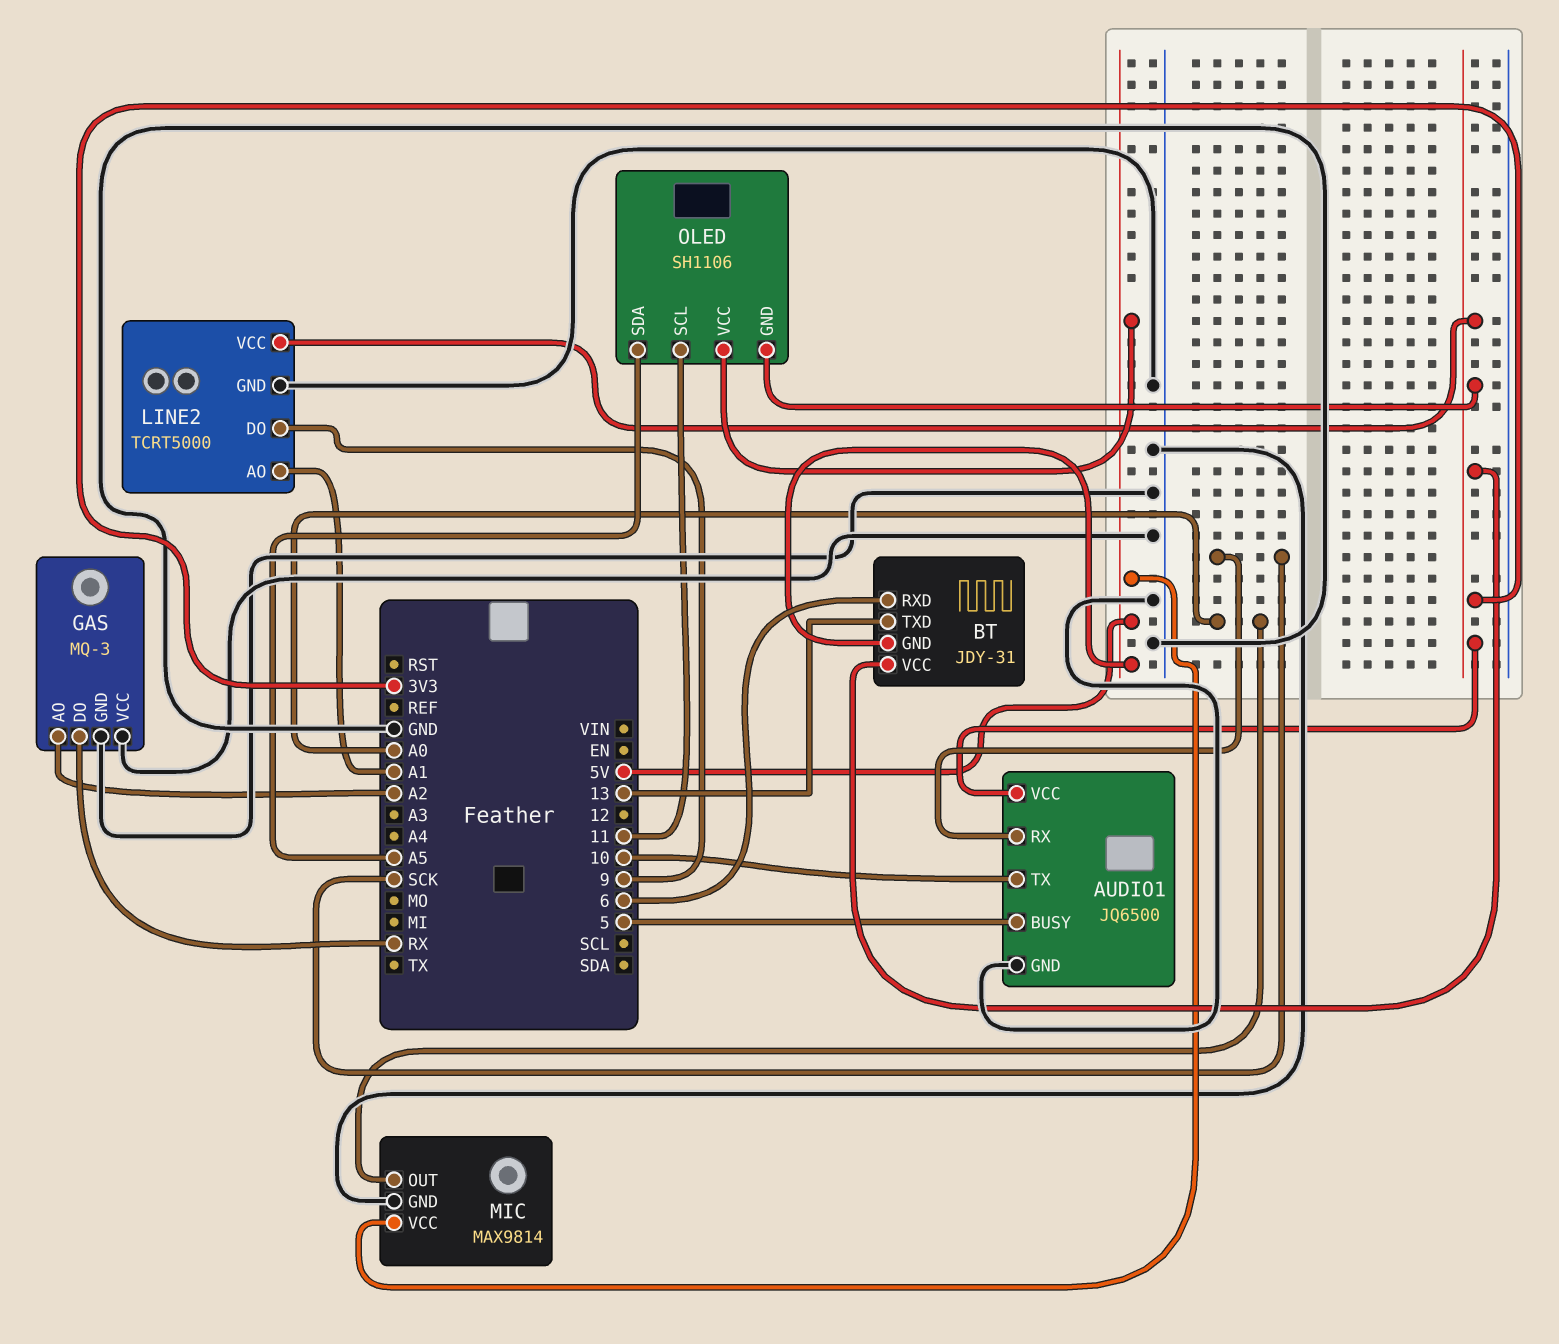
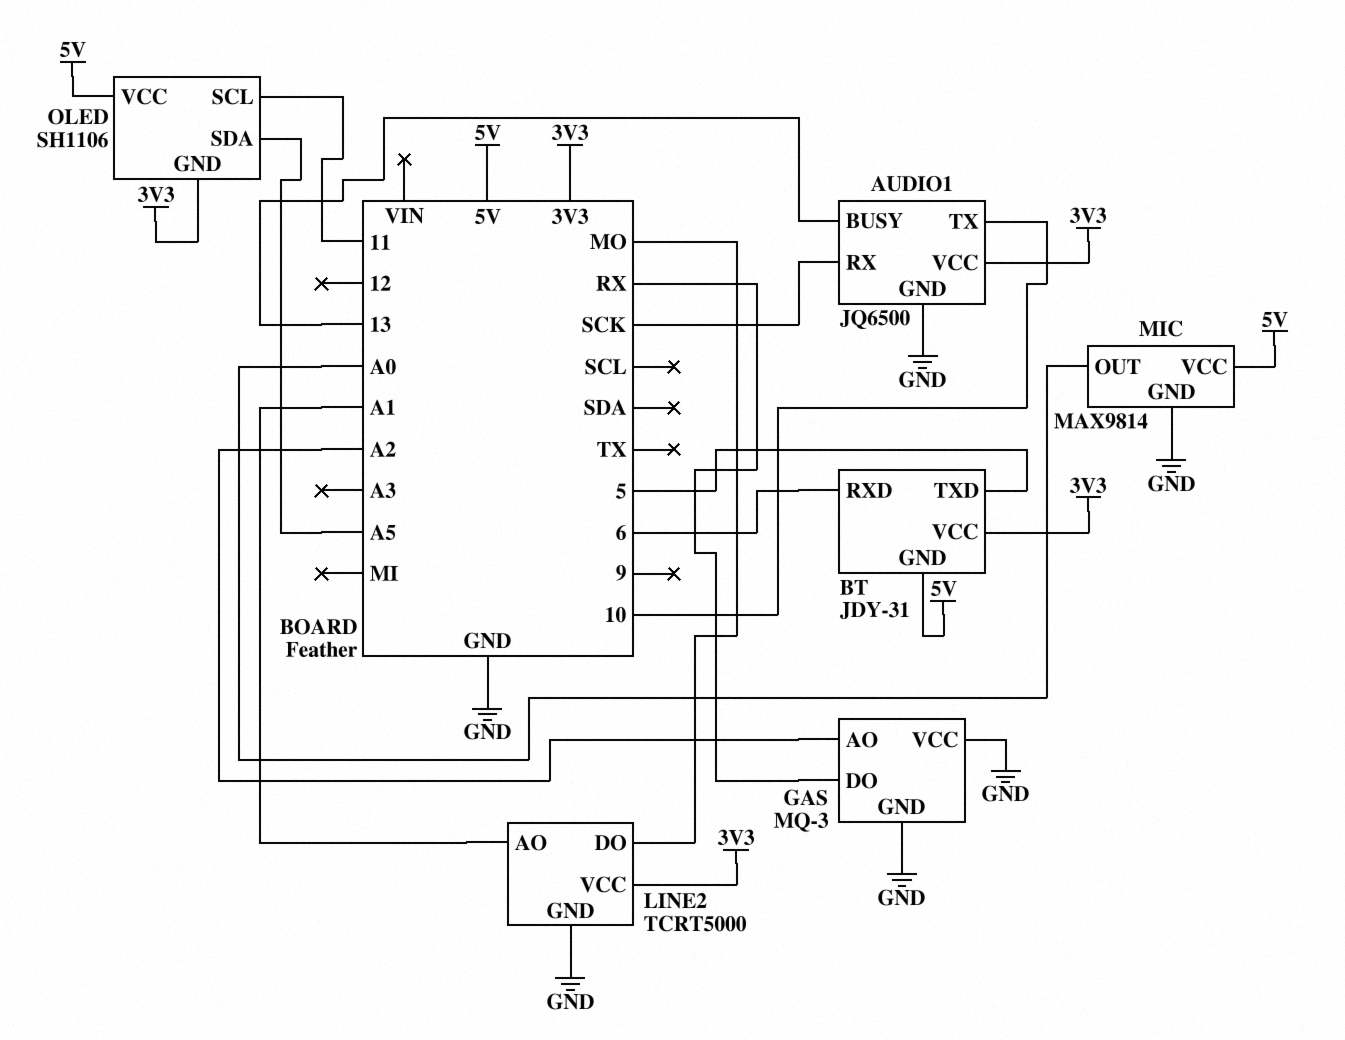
AUDIO1 pin BUSY: 5 -> 13
BT pin TXD: 13 -> 5
LINE2 pin DO: 9 -> MO

